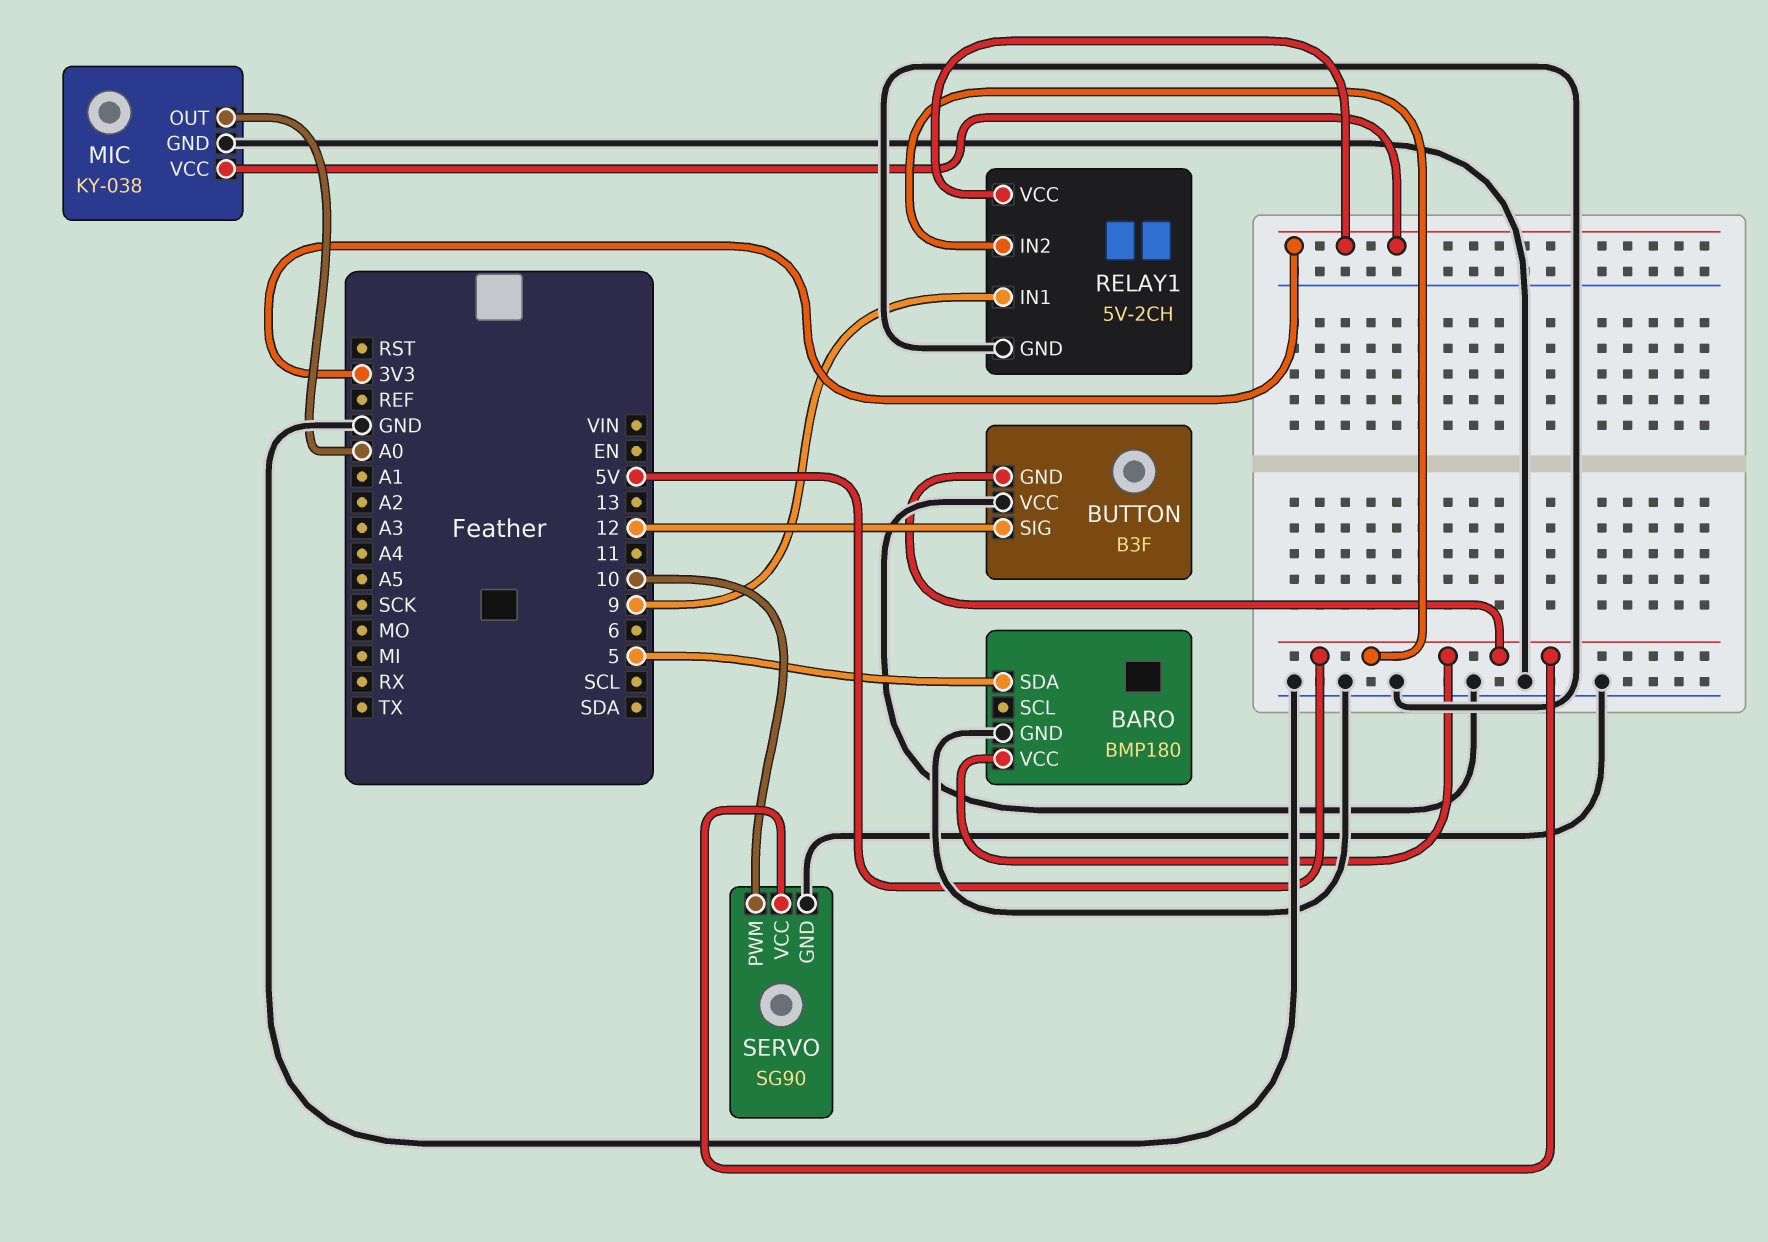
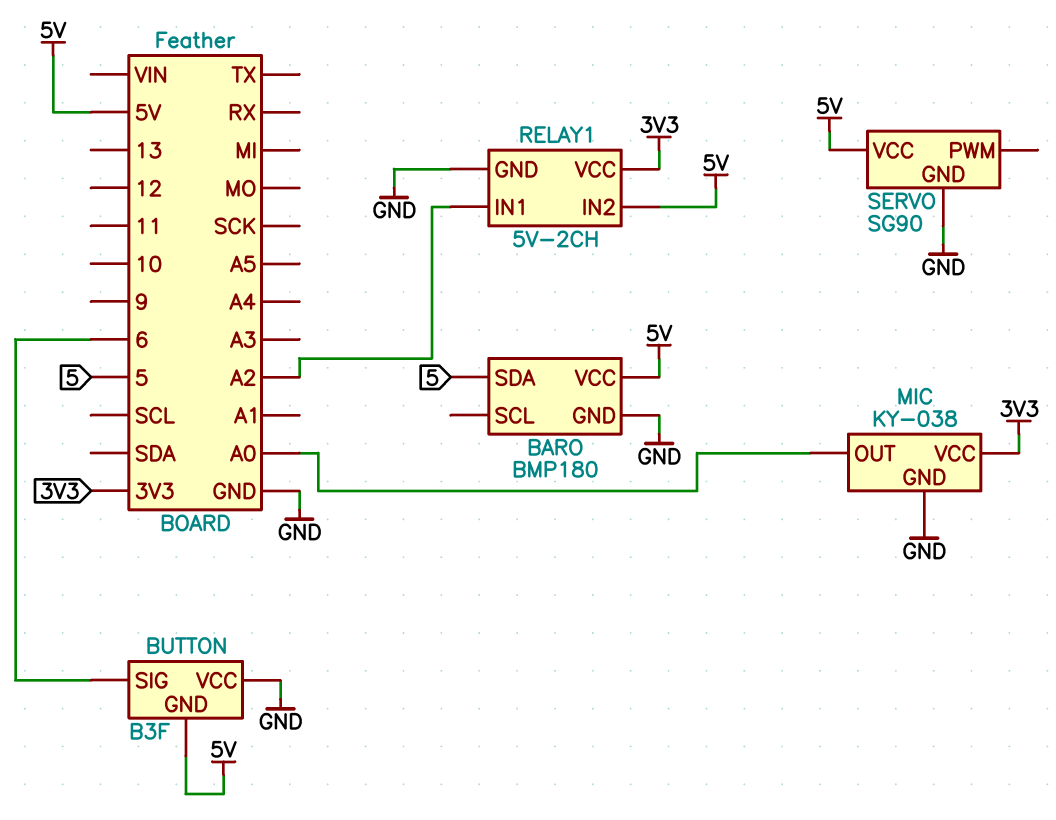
BUTTON pin SIG: 12 -> 6
RELAY1 pin IN1: 9 -> A2
SERVO pin PWM: 10 -> none

